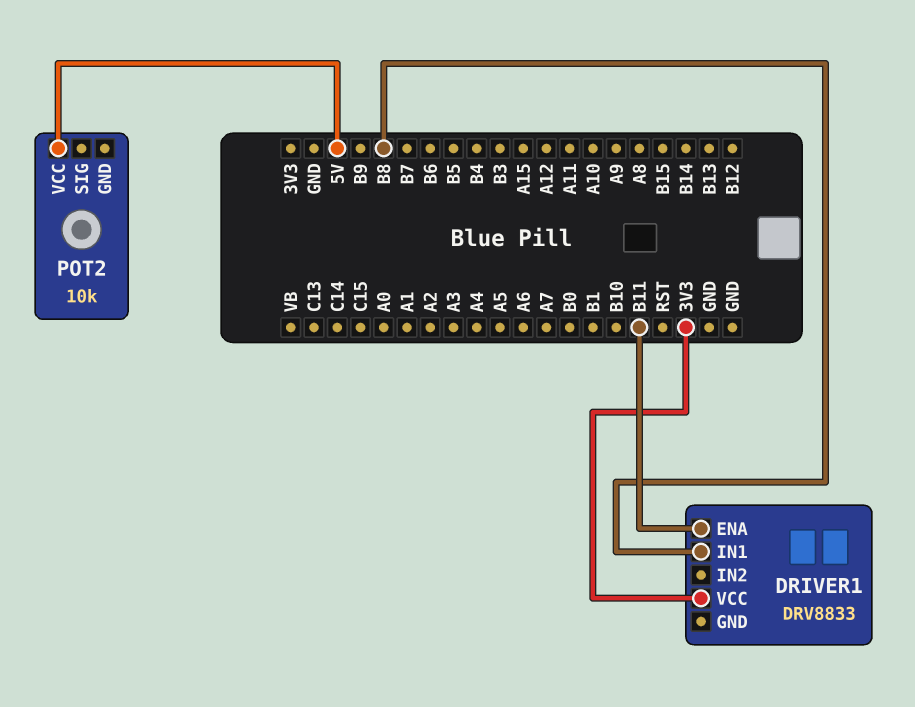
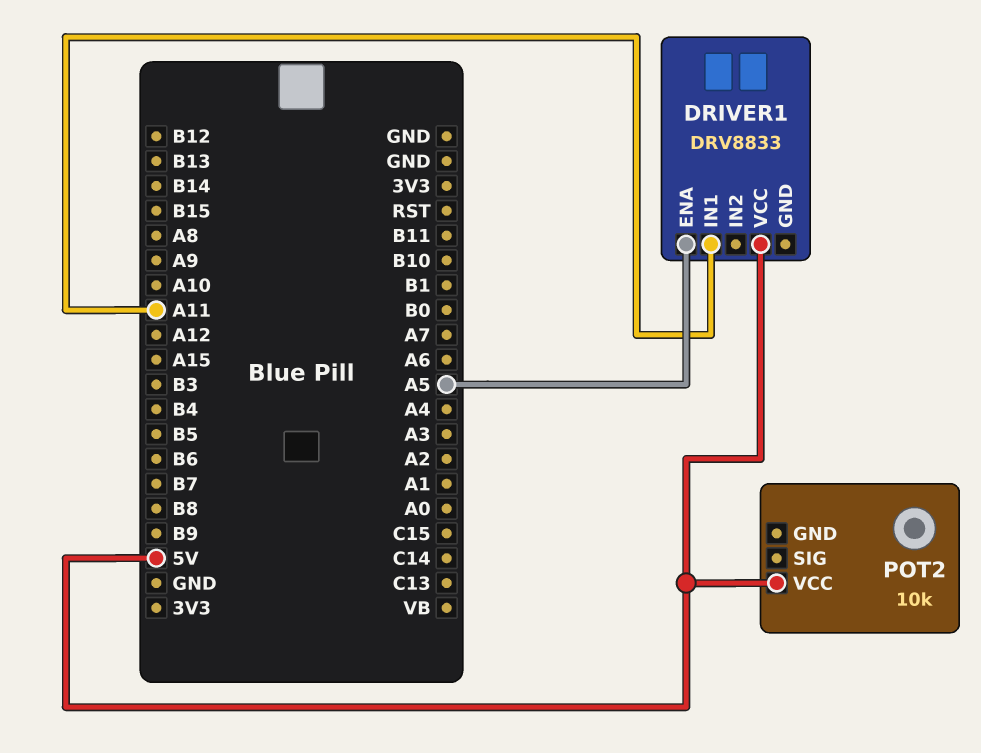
DRIVER1 pin ENA: B11 -> A5
DRIVER1 pin IN1: B8 -> A11
DRIVER1 pin VCC: 3V3 -> 5V

